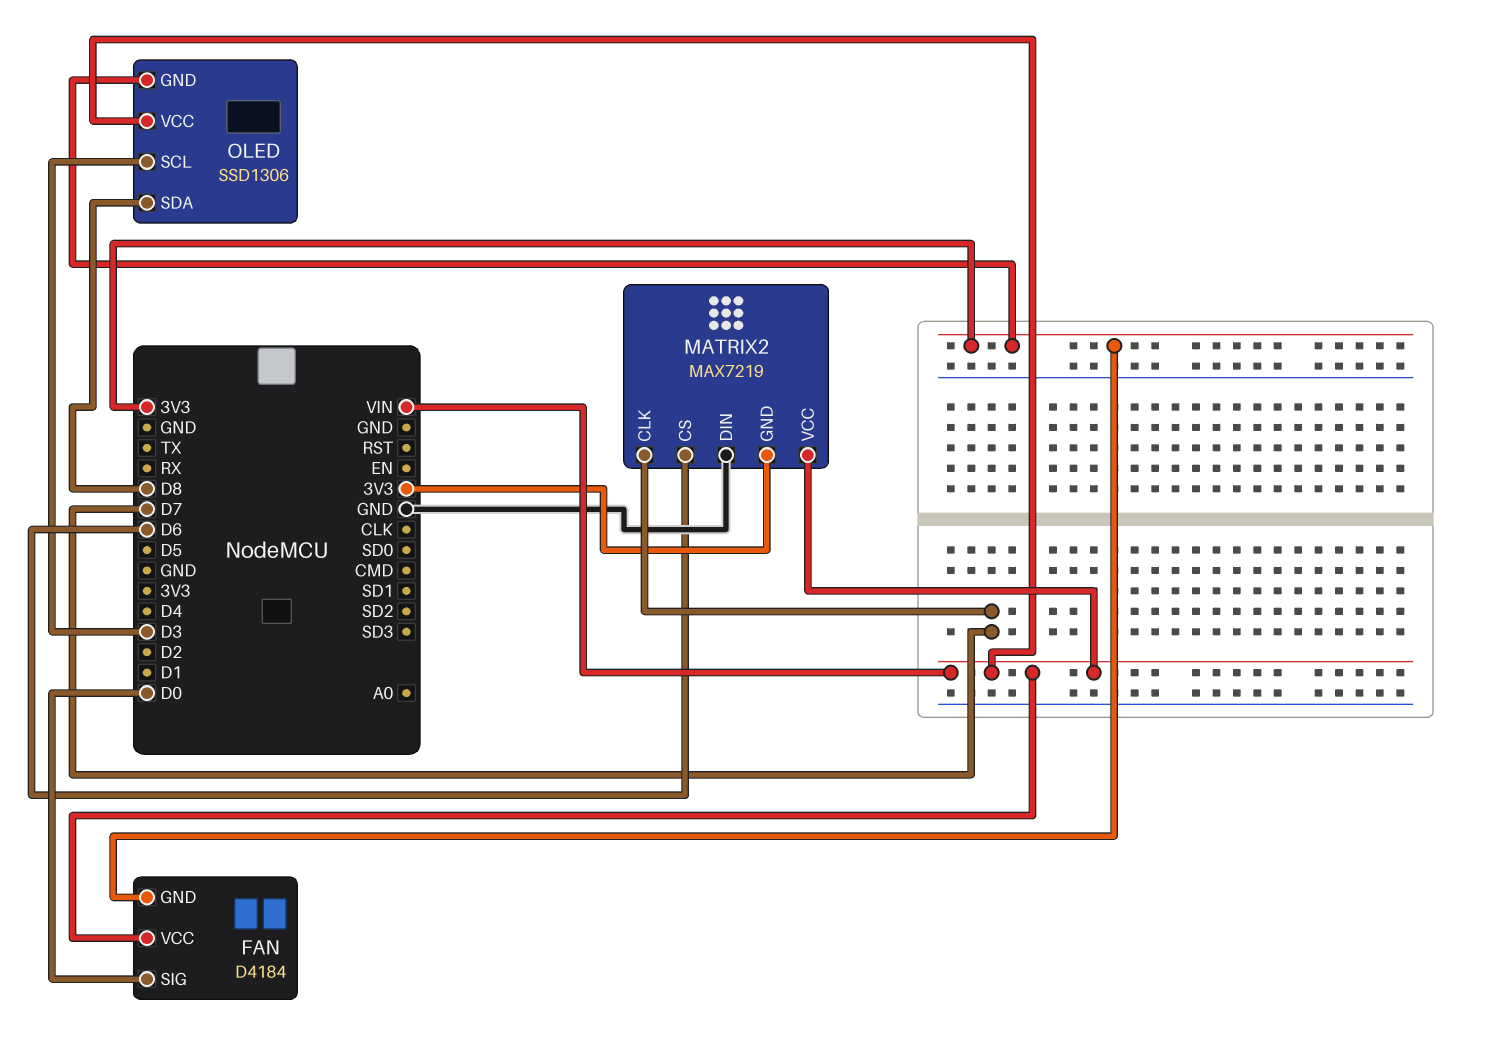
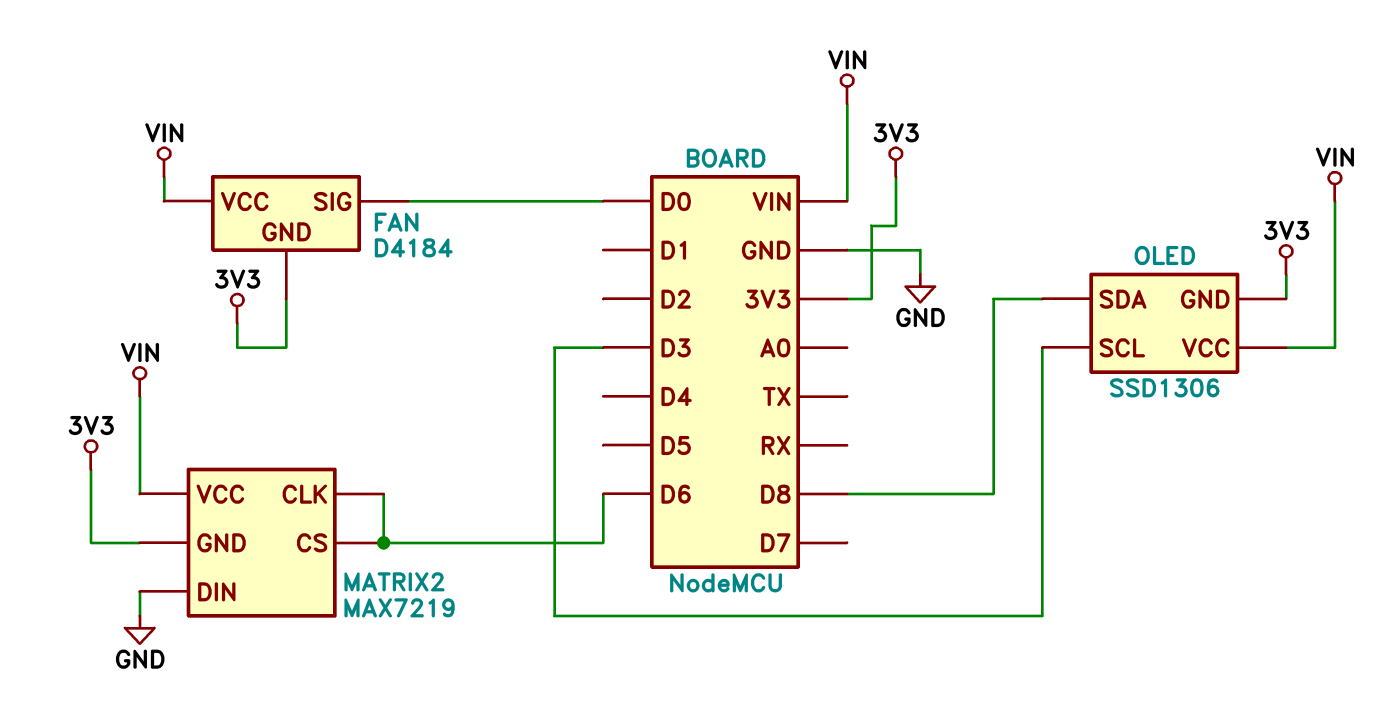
MATRIX2 pin CLK: D7 -> D6

